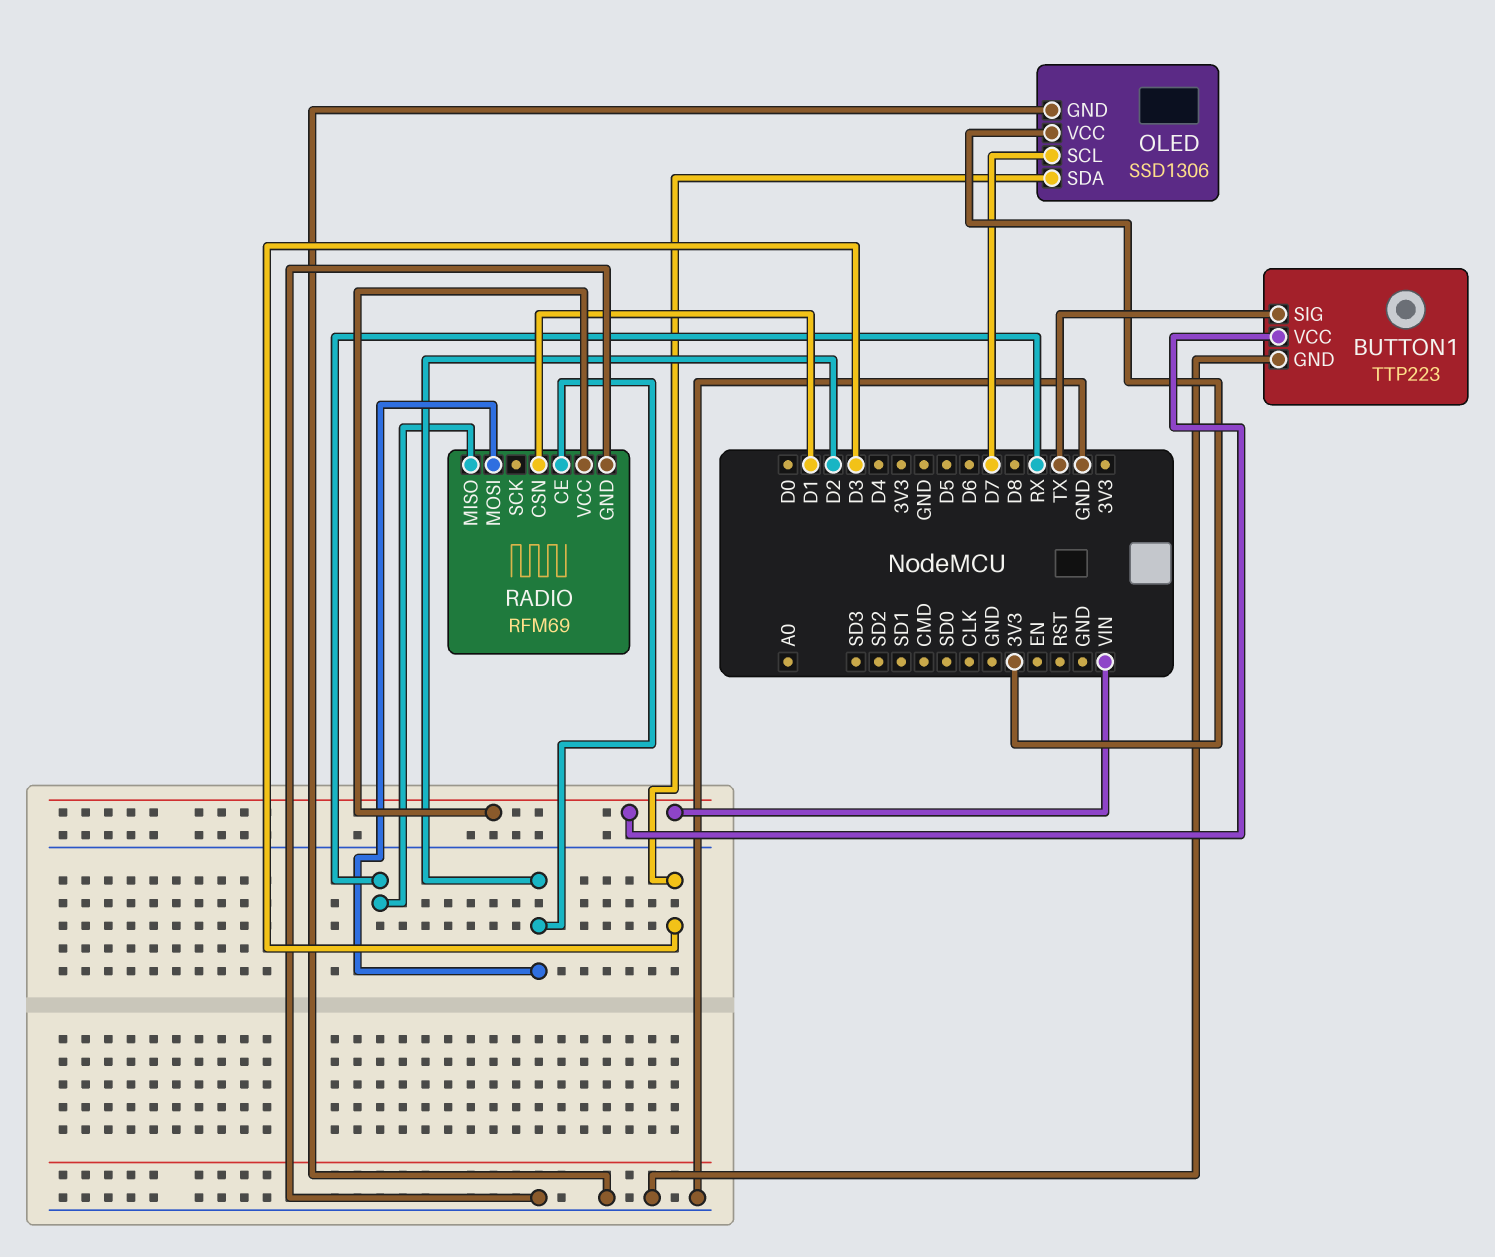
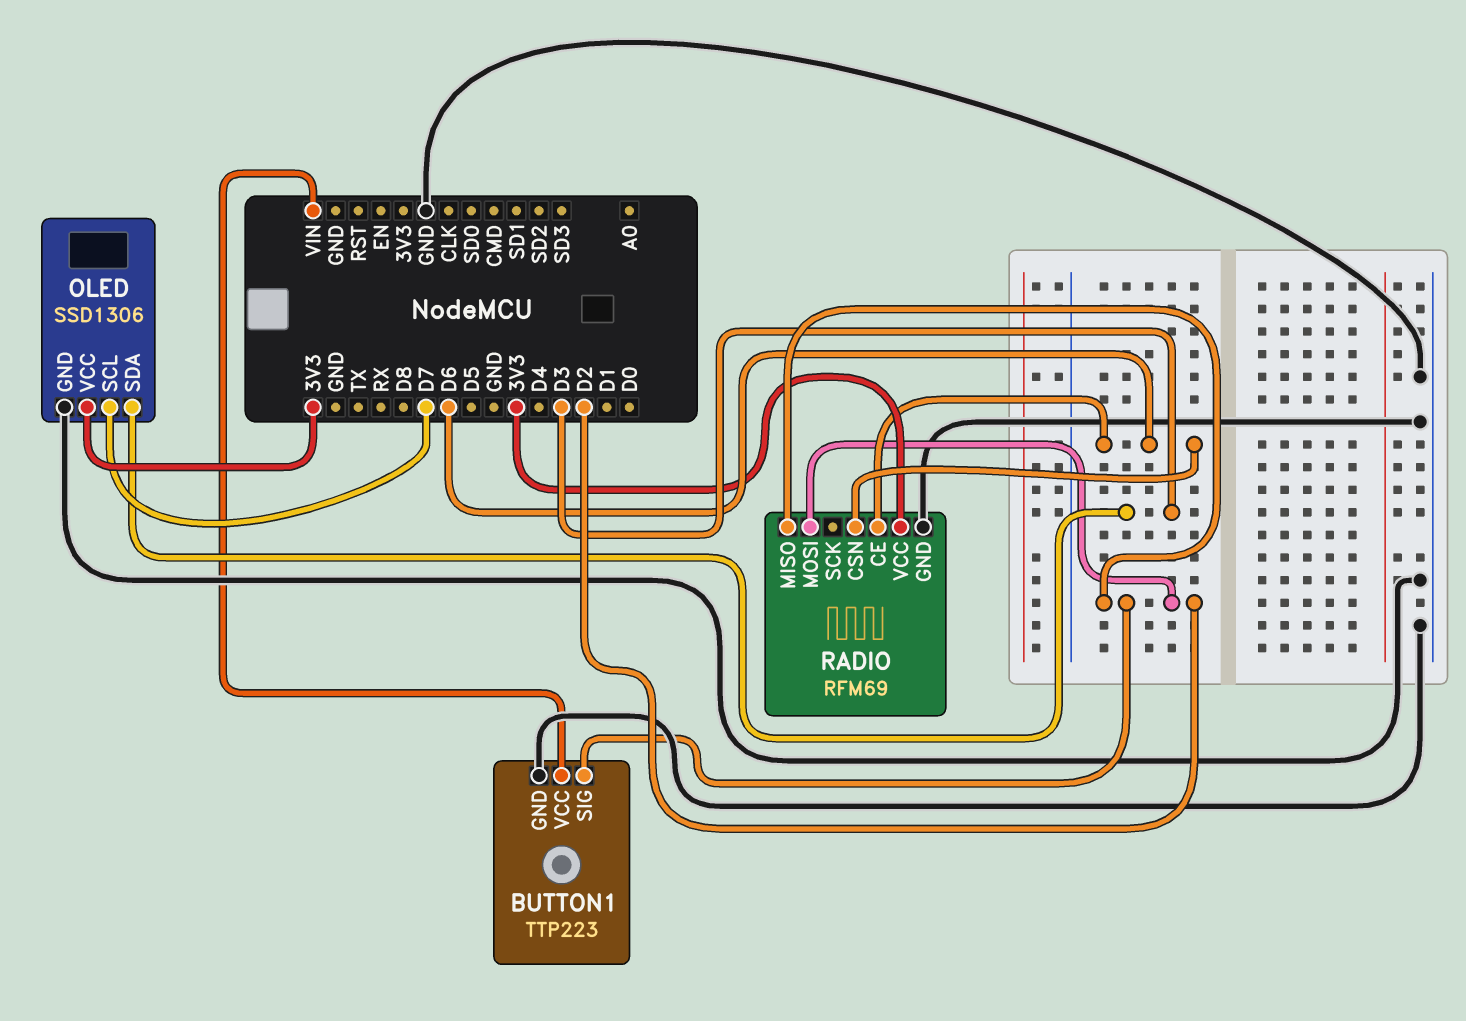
BUTTON1 pin SIG: TX -> D2
RADIO pin CE: D2 -> D6
RADIO pin CSN: D1 -> D6
RADIO pin MISO: RX -> D2
RADIO pin VCC: VIN -> 3V3

